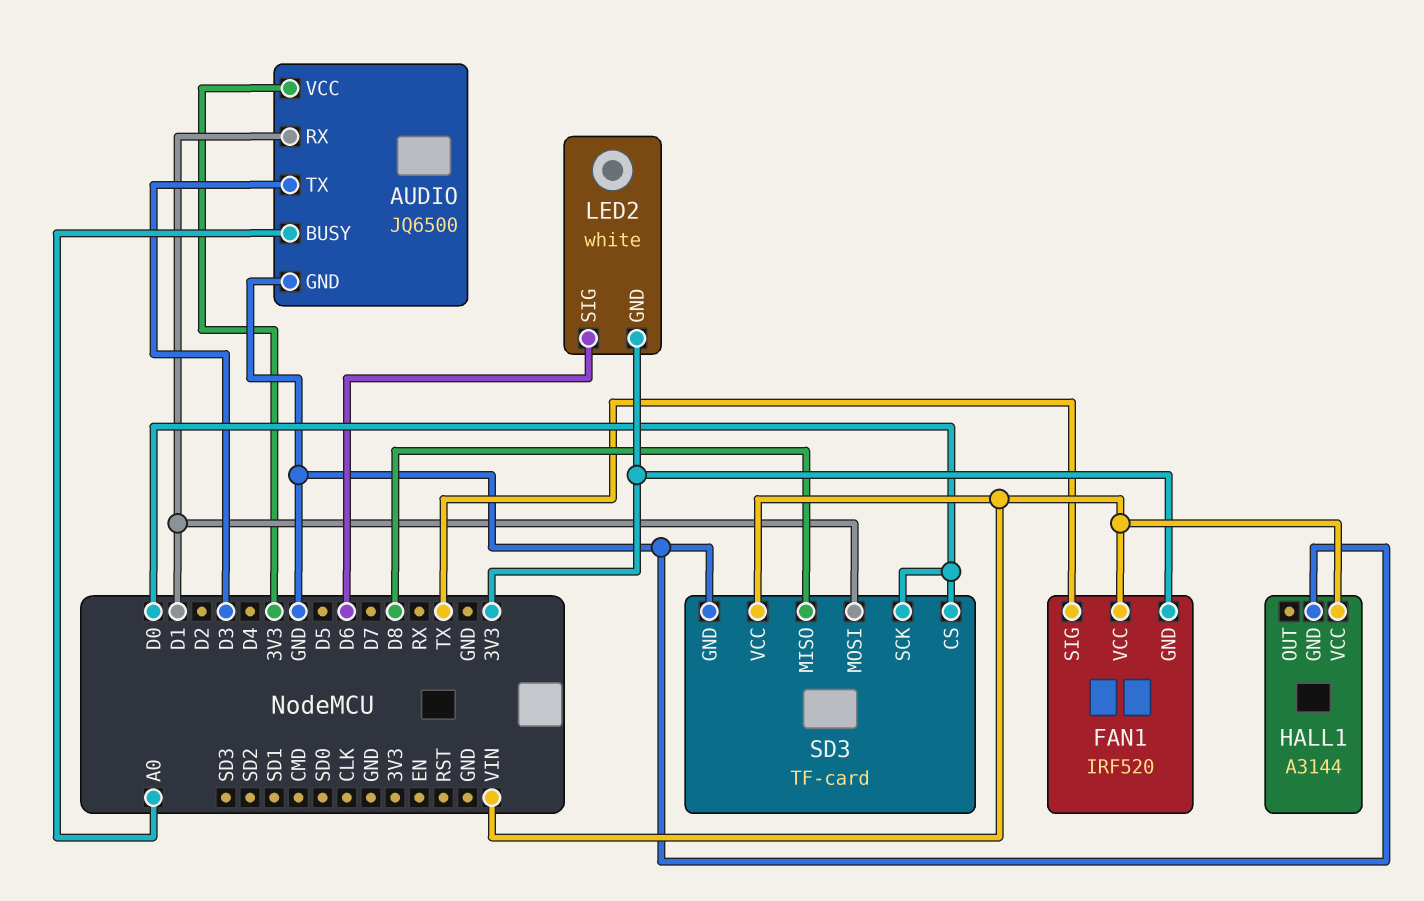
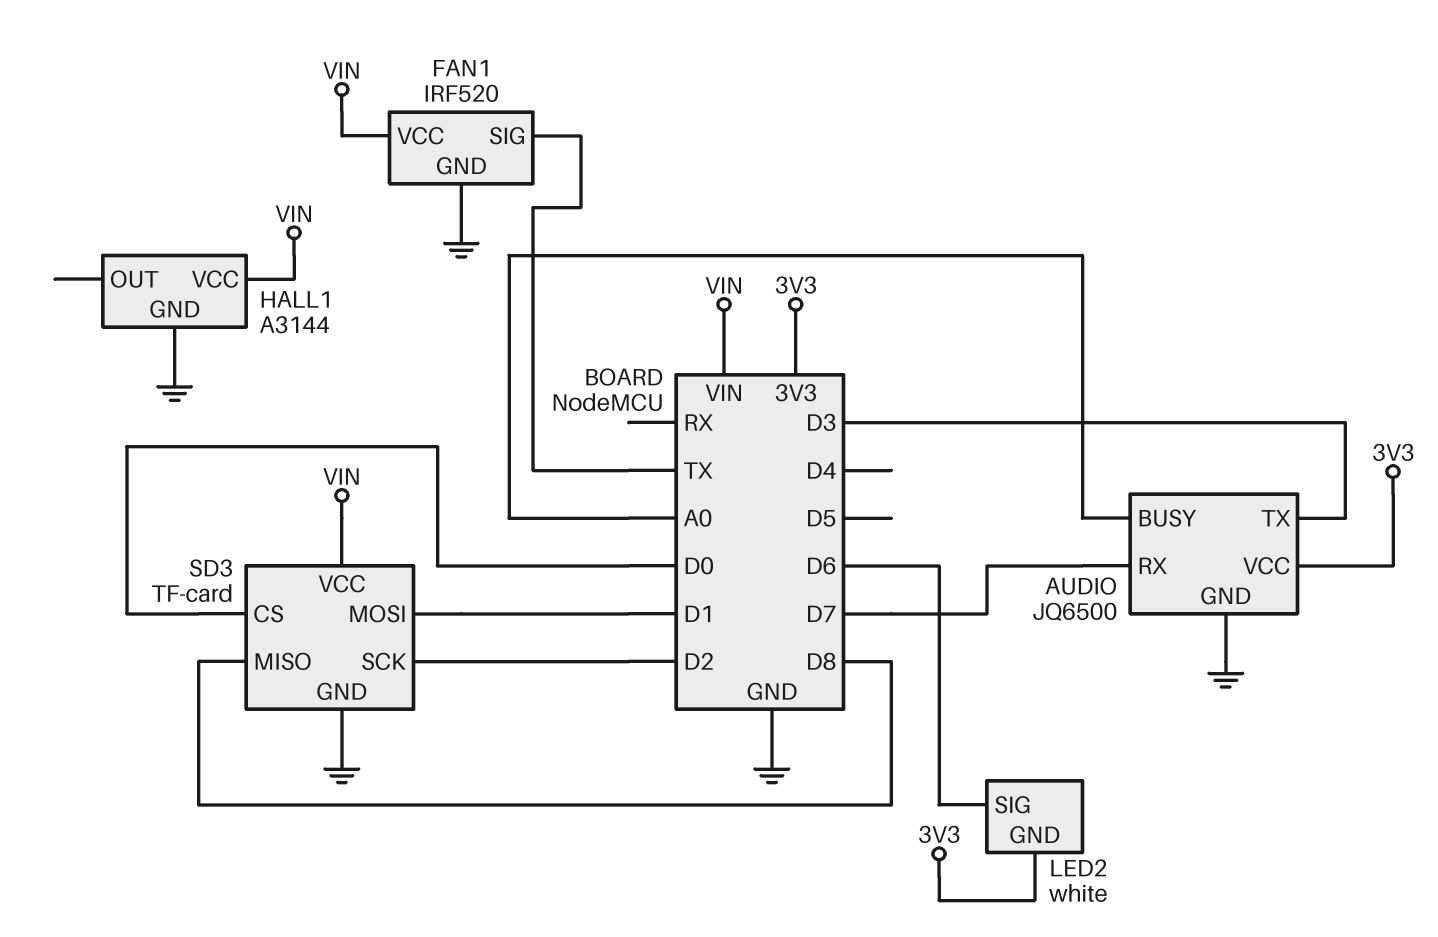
AUDIO pin RX: D1 -> D7
FAN1 pin GND: 3V3 -> GND
SD3 pin SCK: D0 -> D2

